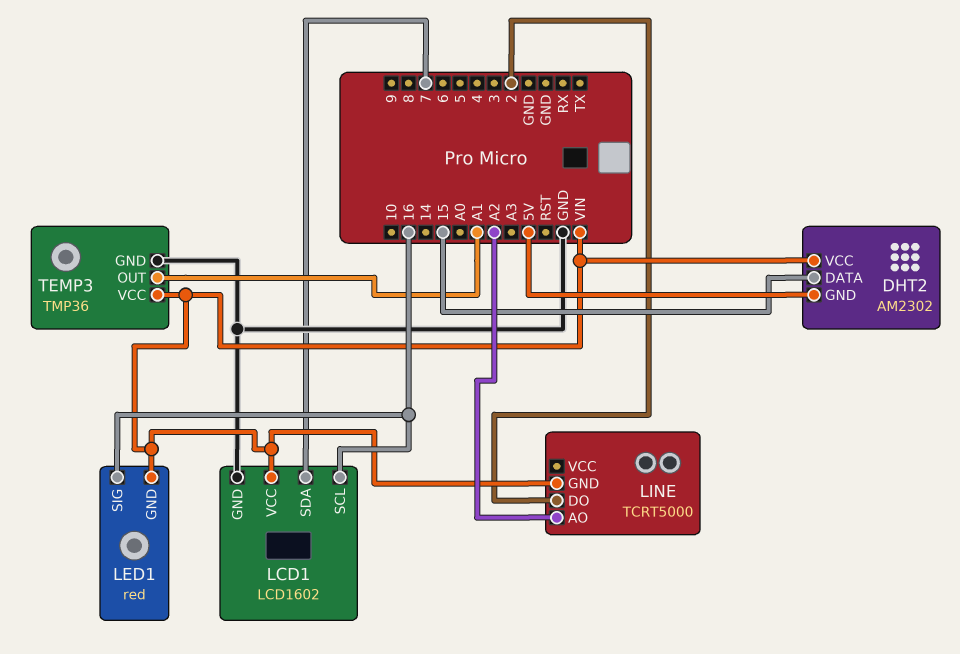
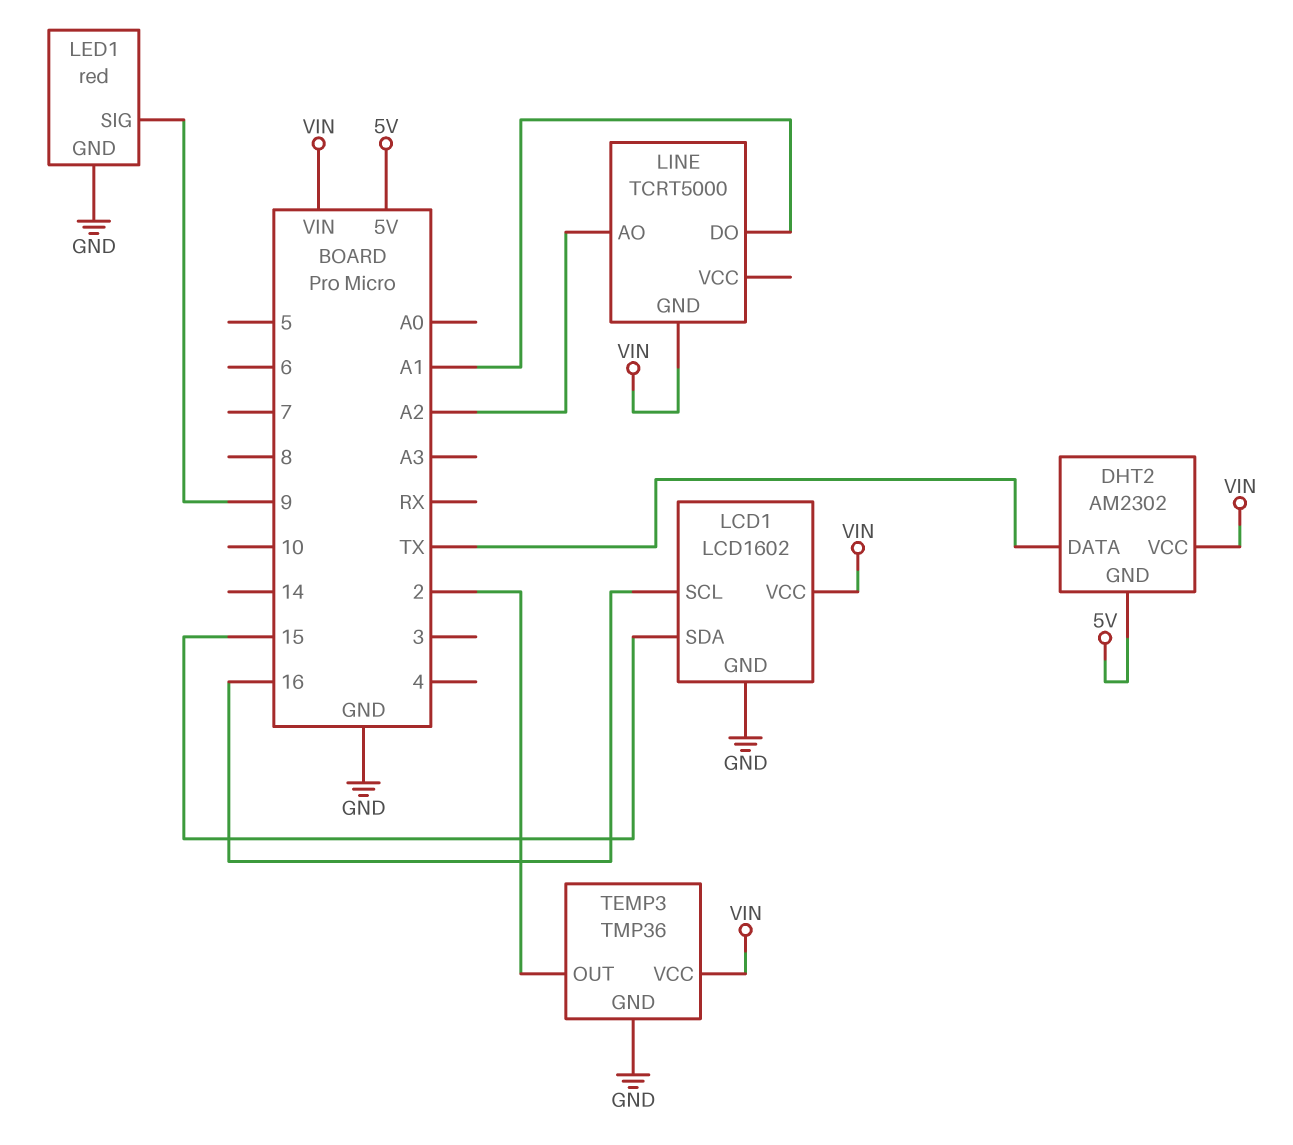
DHT2 pin DATA: 15 -> TX
LCD1 pin SDA: 7 -> 15
LED1 pin GND: VIN -> GND
LED1 pin SIG: 16 -> 9
LINE pin DO: 2 -> A1
TEMP3 pin OUT: A1 -> 2

